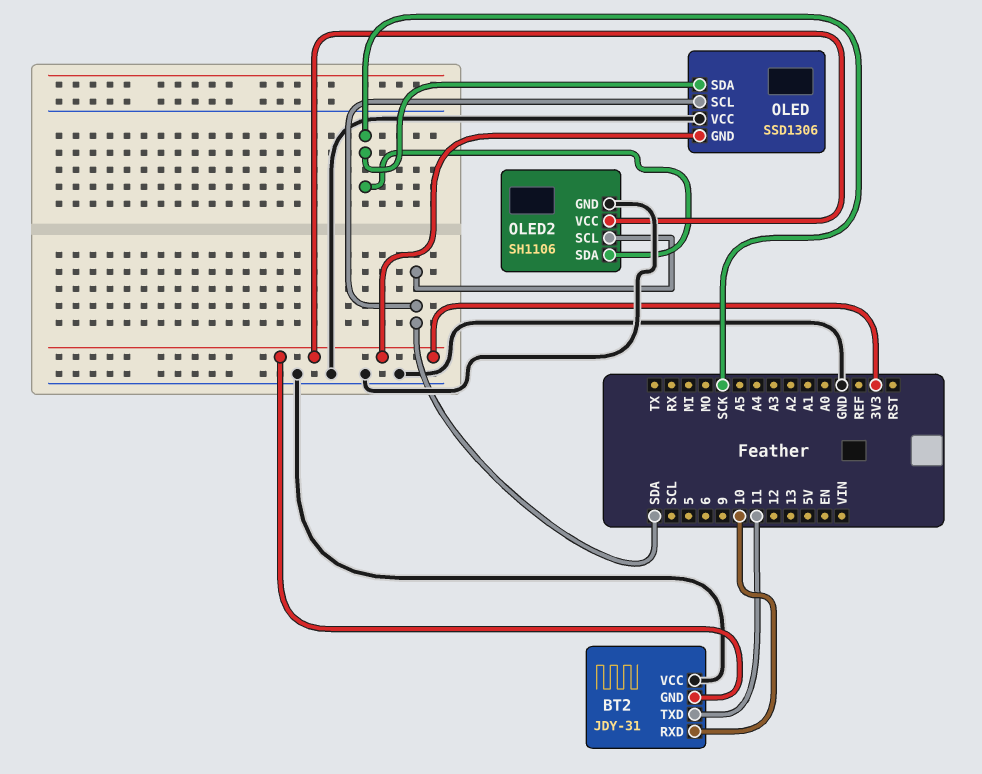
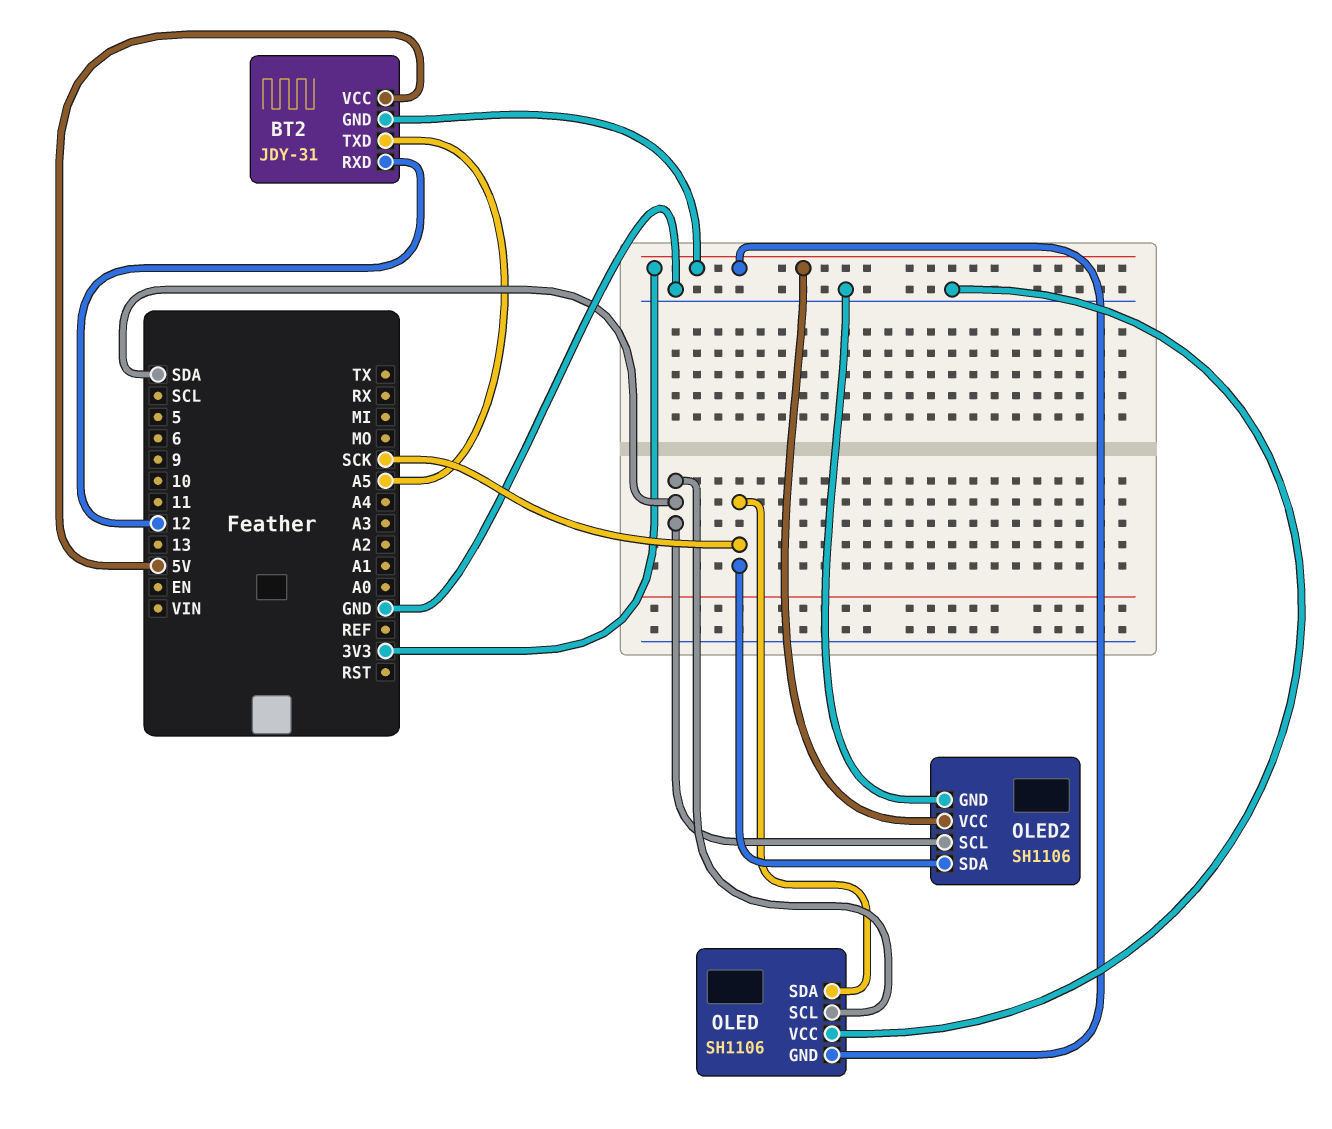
BT2 pin RXD: 10 -> 12
BT2 pin TXD: 11 -> A5
BT2 pin VCC: GND -> 5V
OLED: SSD1306 -> SH1106

